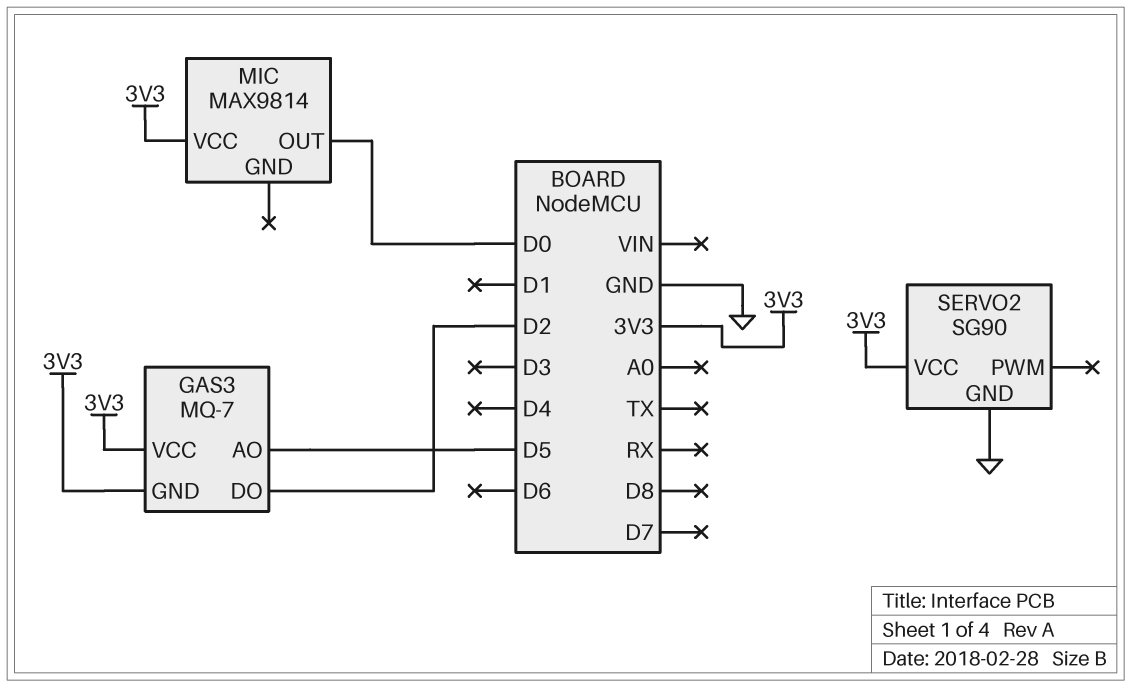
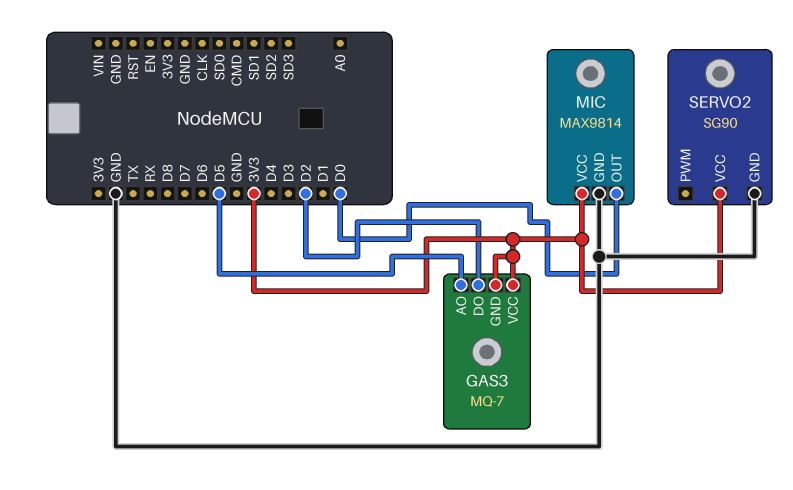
MIC pin GND: none -> GND

